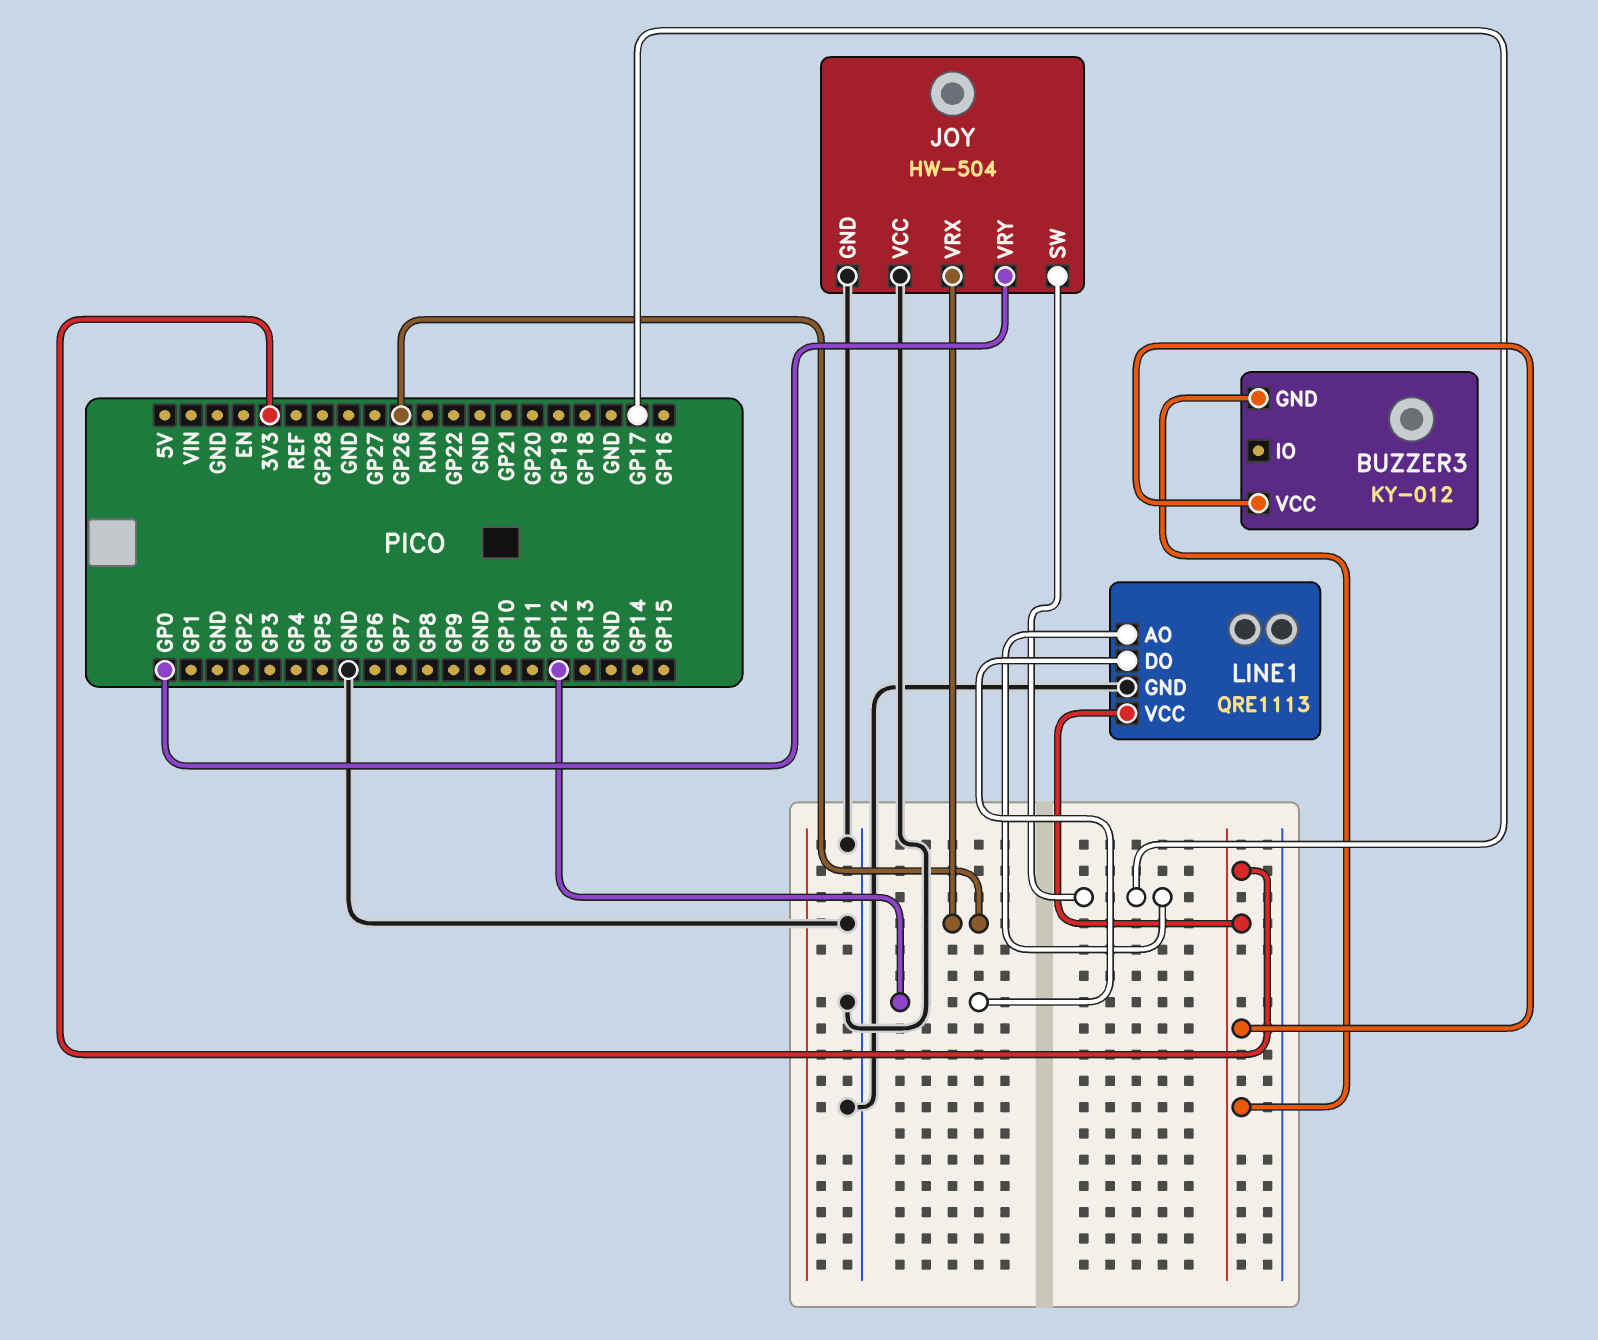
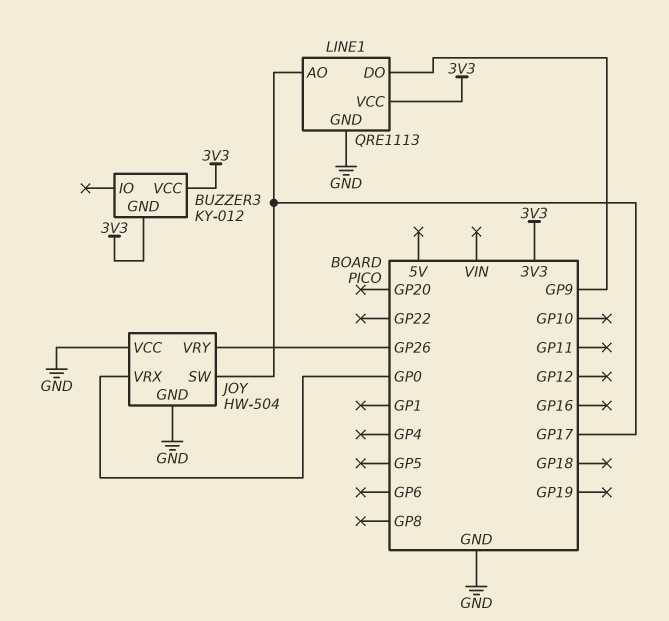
JOY pin VRX: GP26 -> GP0
JOY pin VRY: GP0 -> GP26
LINE1 pin DO: GP12 -> GP9

